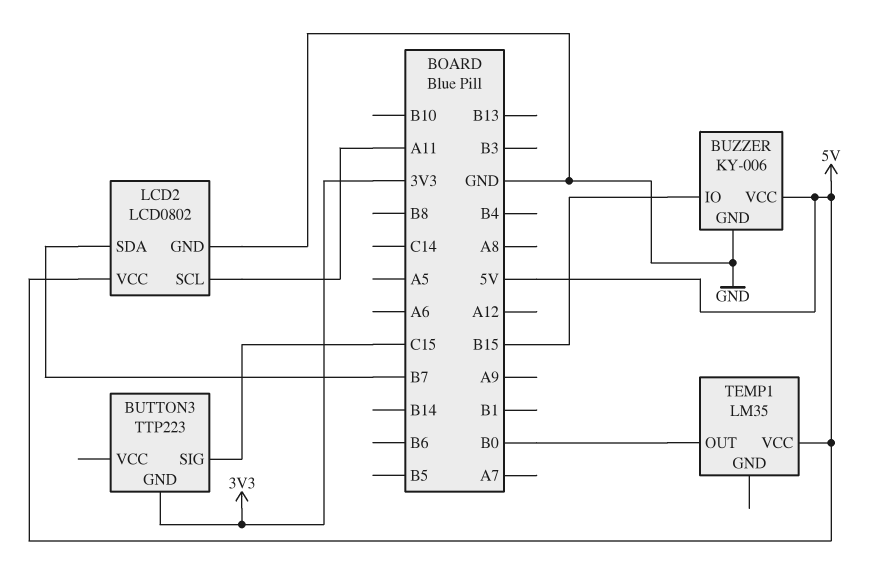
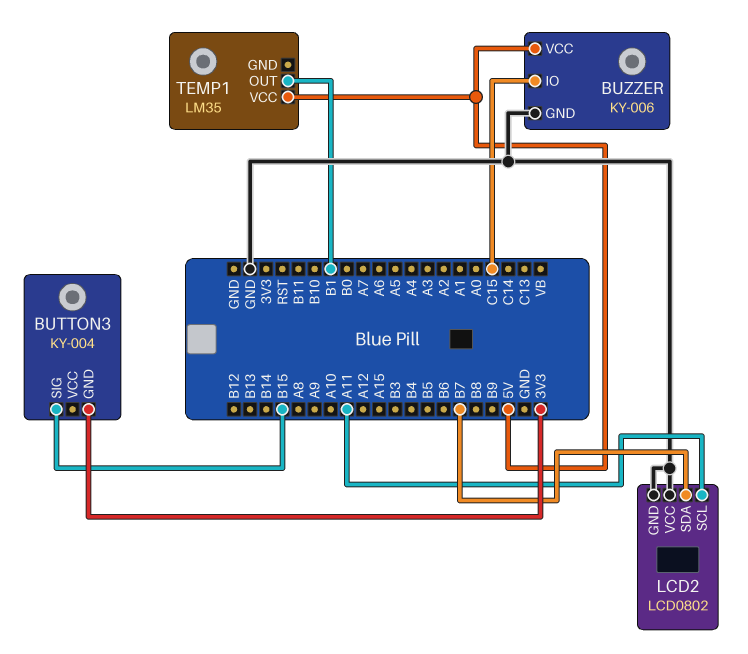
BUTTON3: TTP223 -> KY-004
BUTTON3 pin SIG: C15 -> B15
BUZZER pin IO: B15 -> C15
LCD2 pin VCC: 5V -> GND
TEMP1 pin OUT: B0 -> B1

